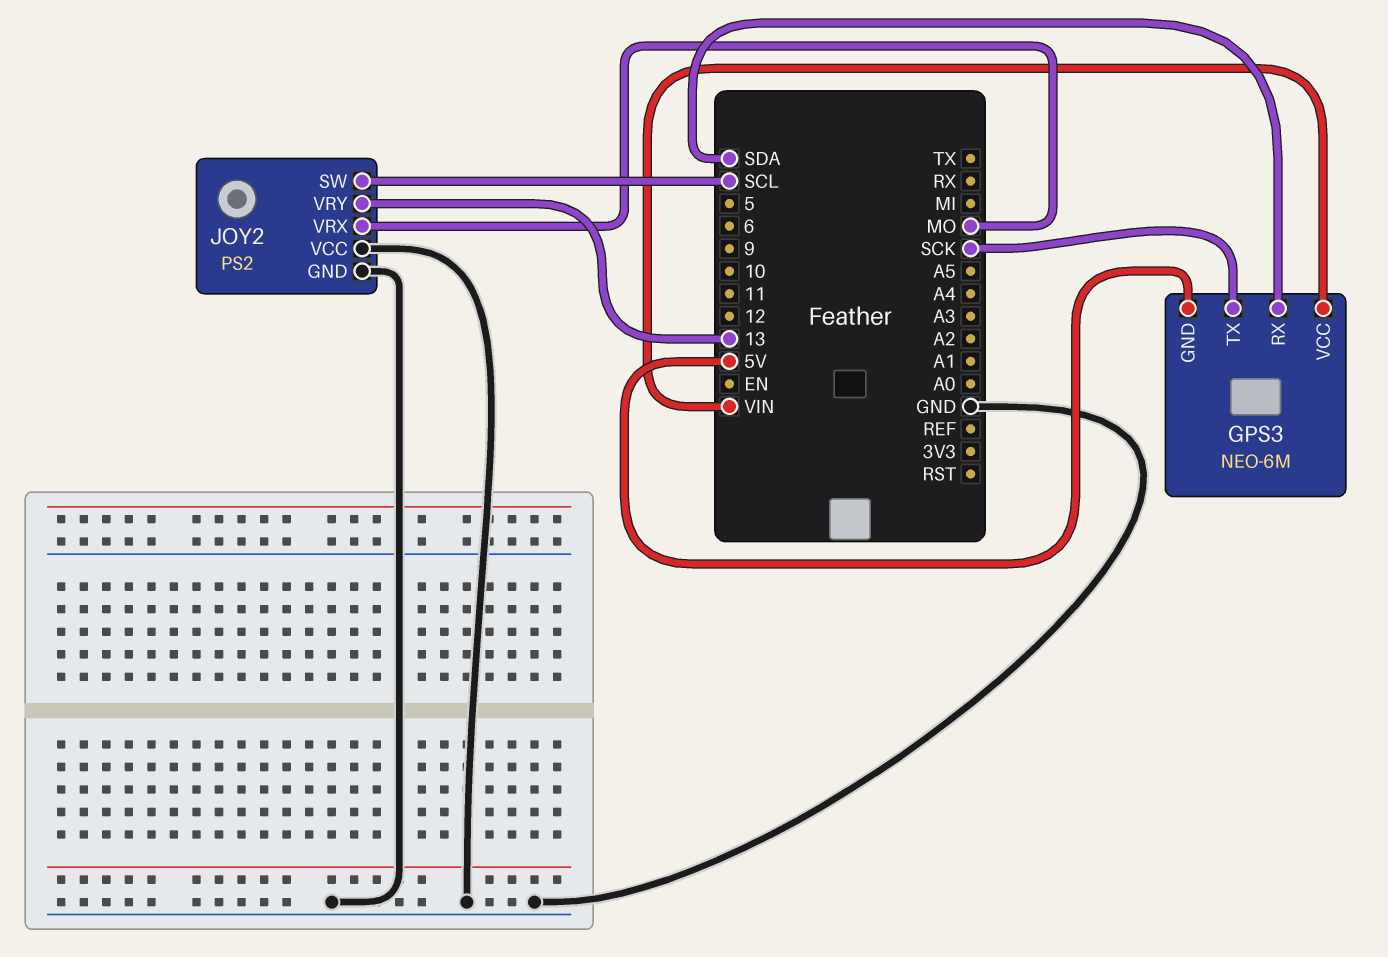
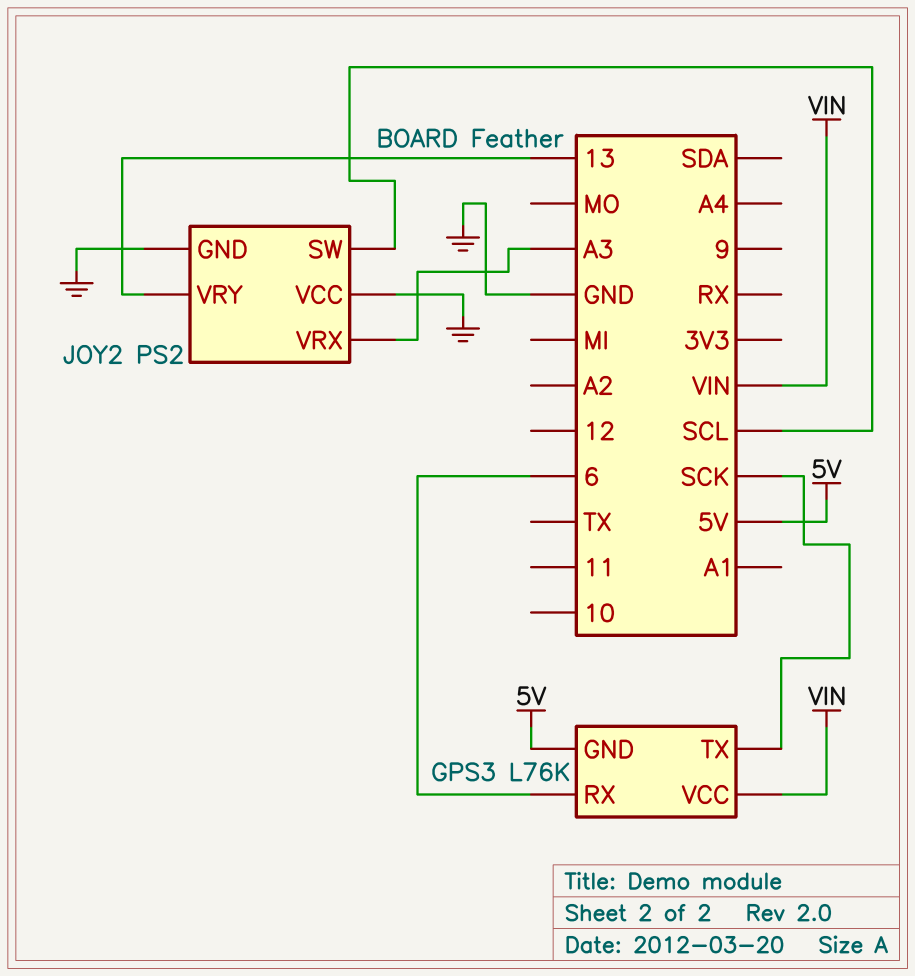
GPS3: NEO-6M -> L76K
GPS3 pin RX: SDA -> 6
JOY2 pin VRX: MO -> A3

